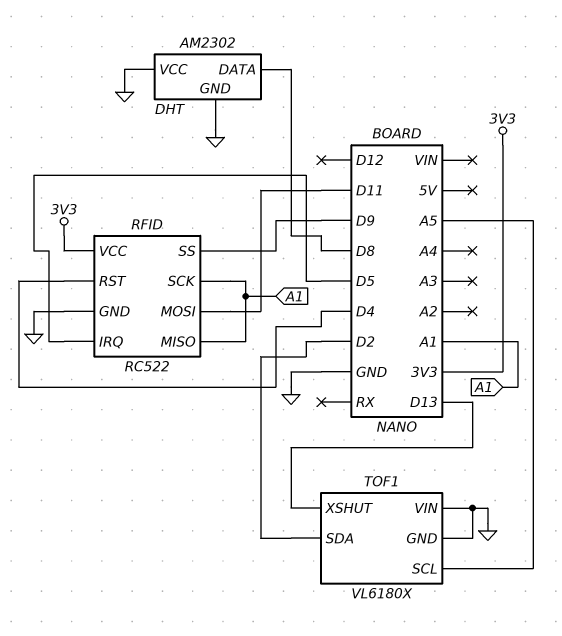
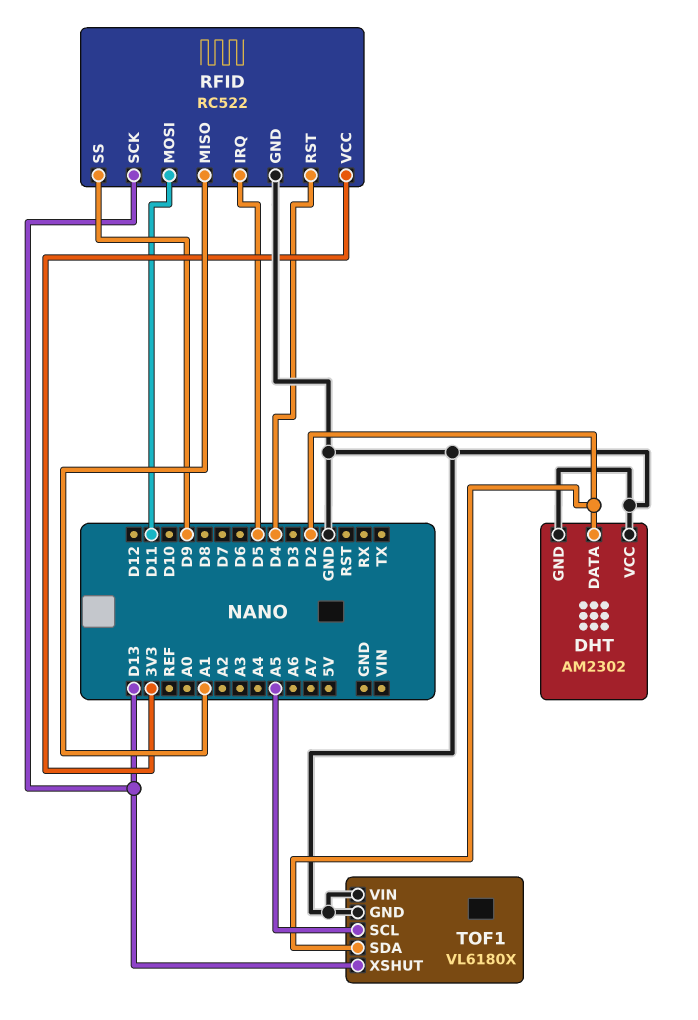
DHT pin DATA: D8 -> D2
RFID pin SCK: A1 -> D13

